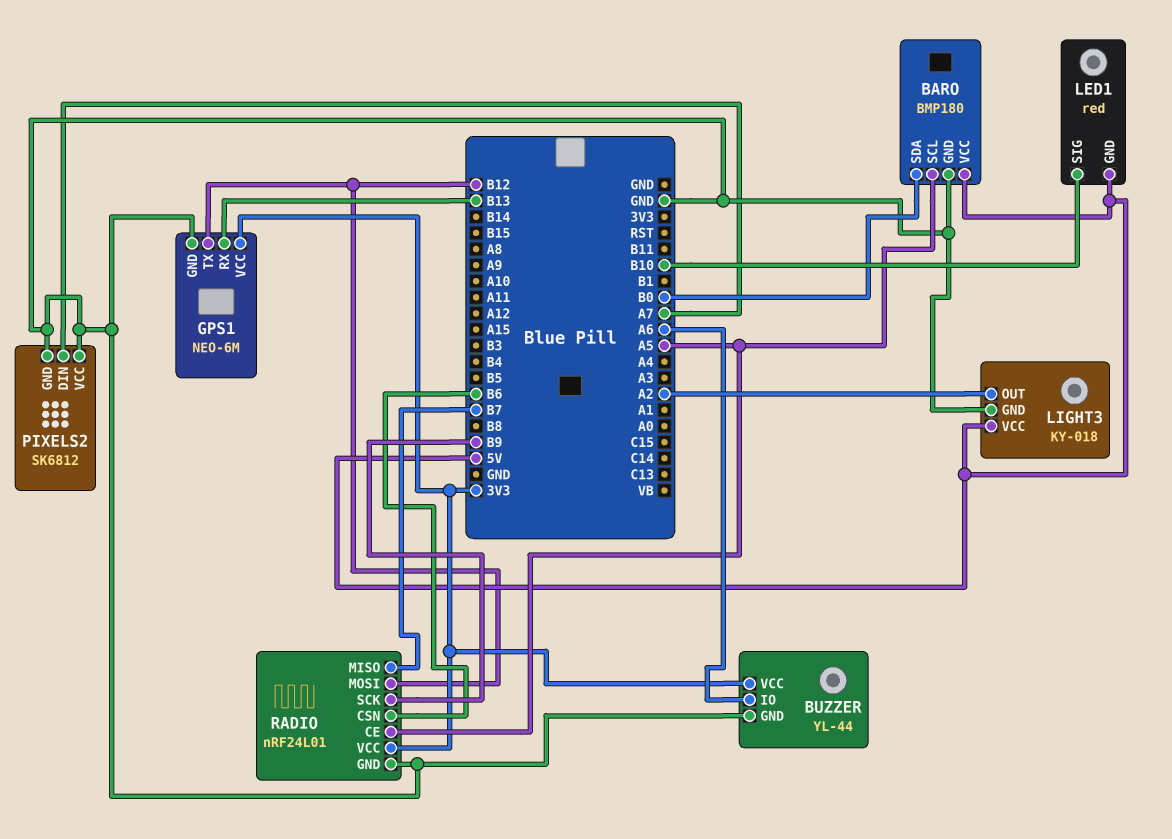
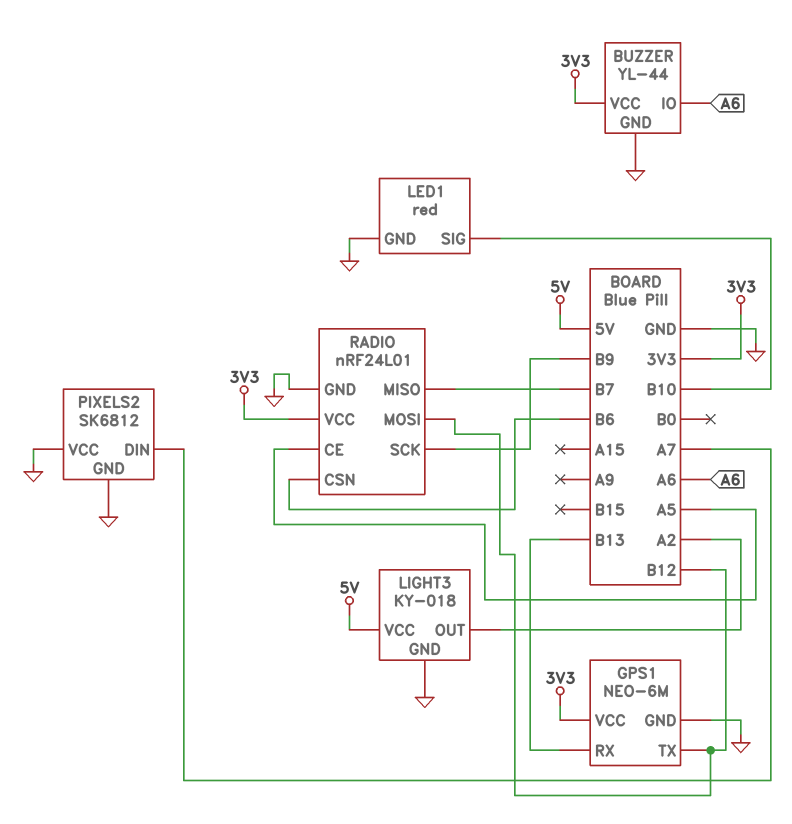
BARO: BMP180 -> none
BARO pin GND: GND -> none
BARO pin SCL: A5 -> none
BARO pin SDA: B0 -> none
BARO pin VCC: 5V -> none
LED1 pin GND: 5V -> GND

